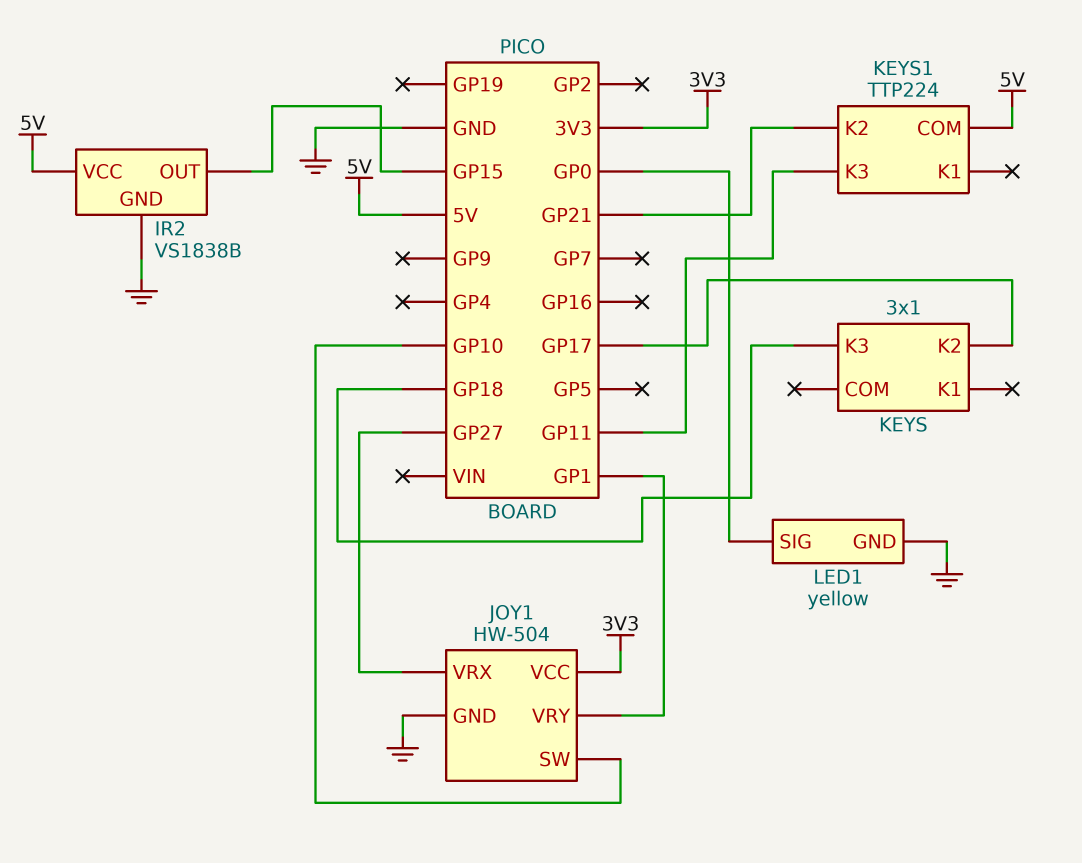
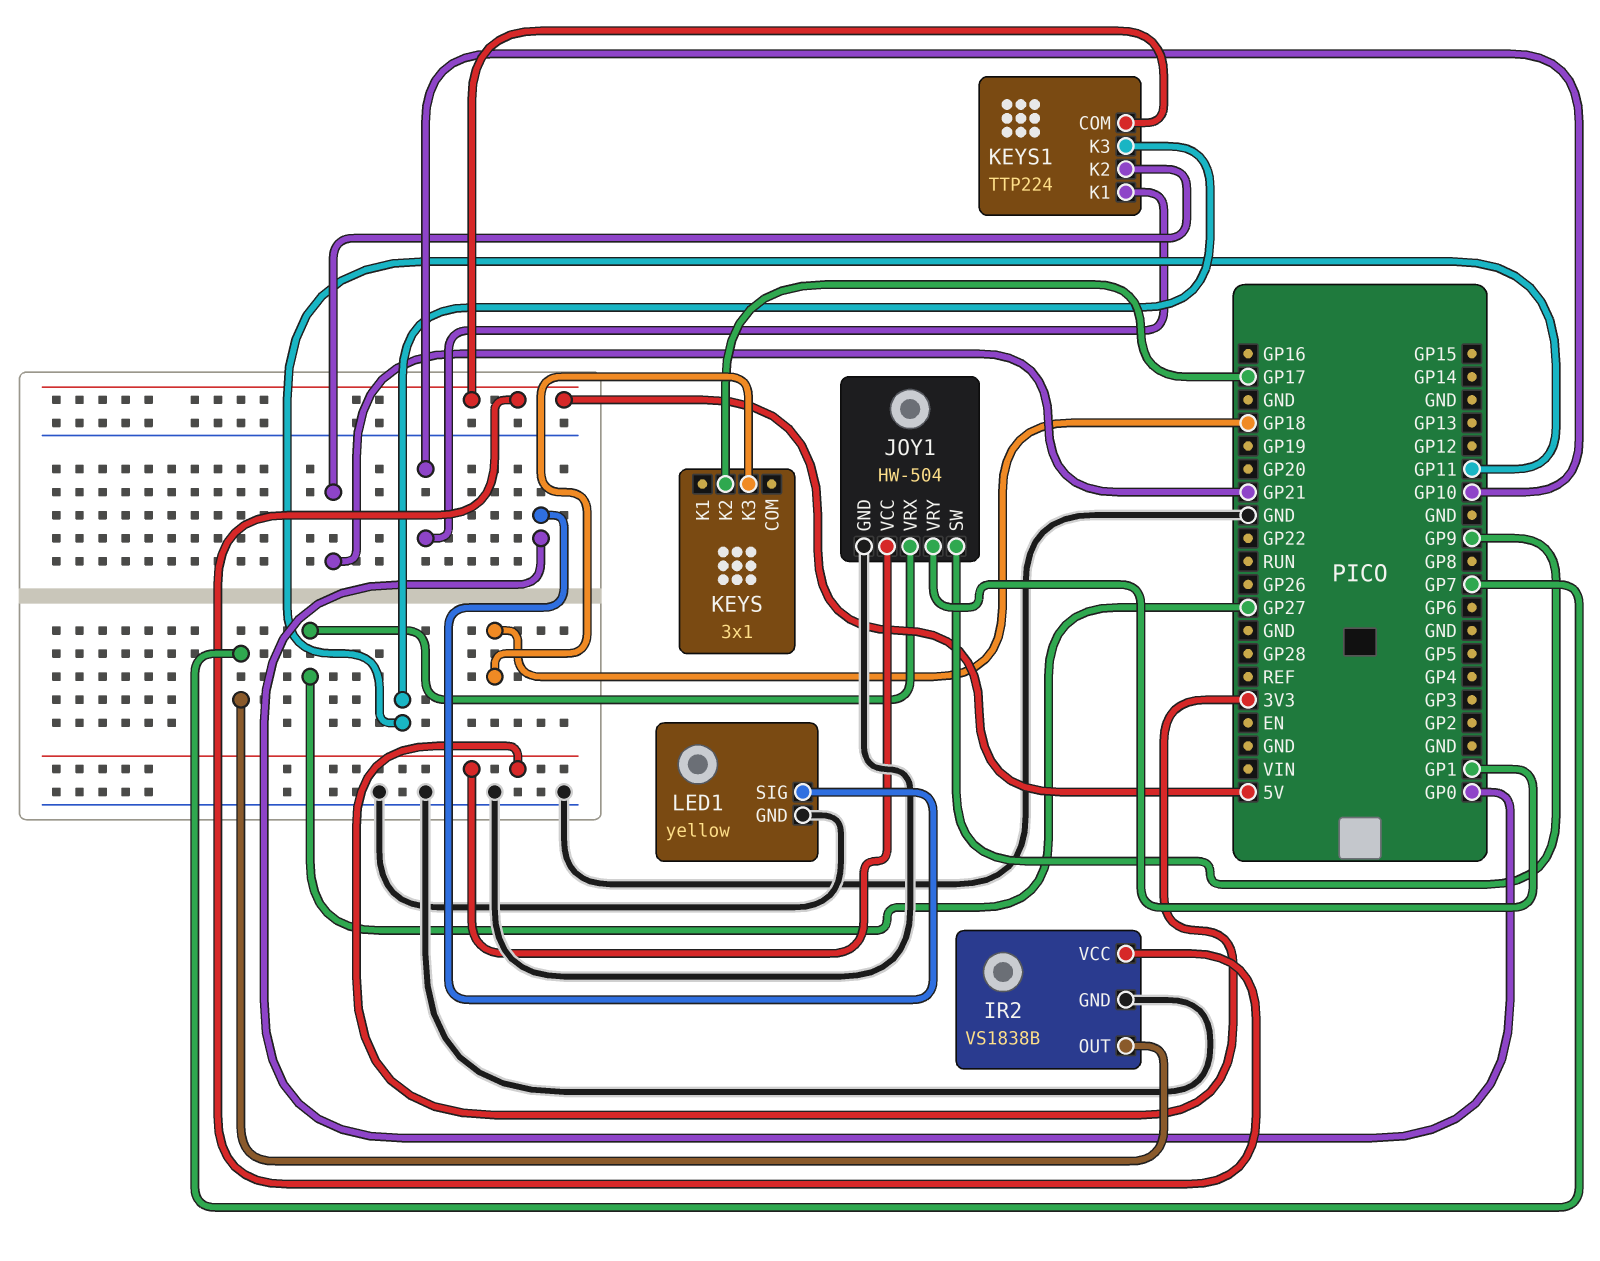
IR2 pin OUT: GP15 -> GP7
JOY1 pin SW: GP10 -> GP9
KEYS1 pin K1: none -> GP10

